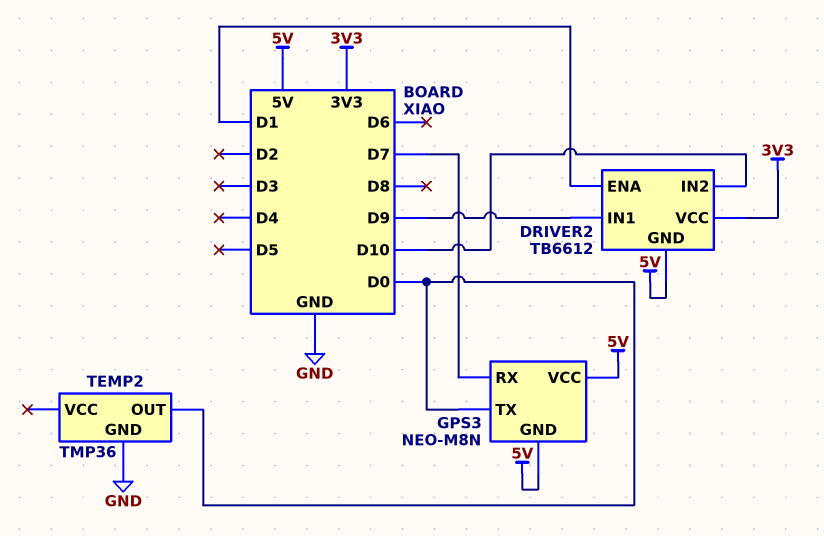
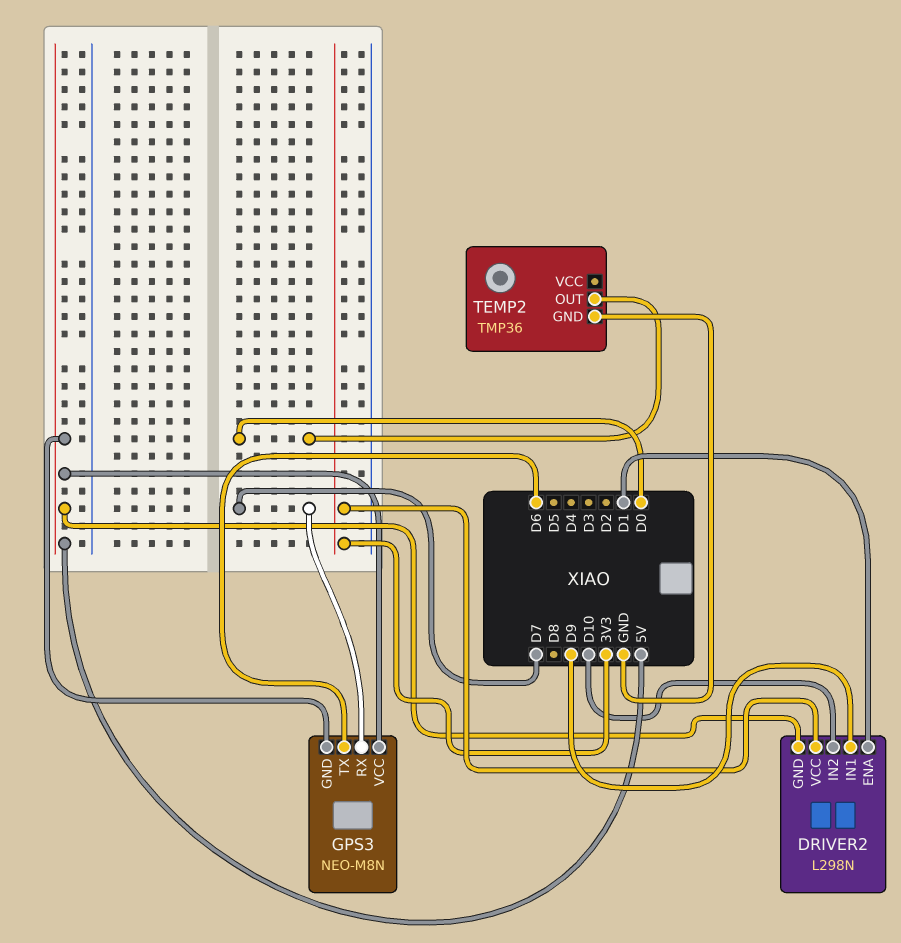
DRIVER2: TB6612 -> L298N
GPS3 pin TX: D0 -> D6

